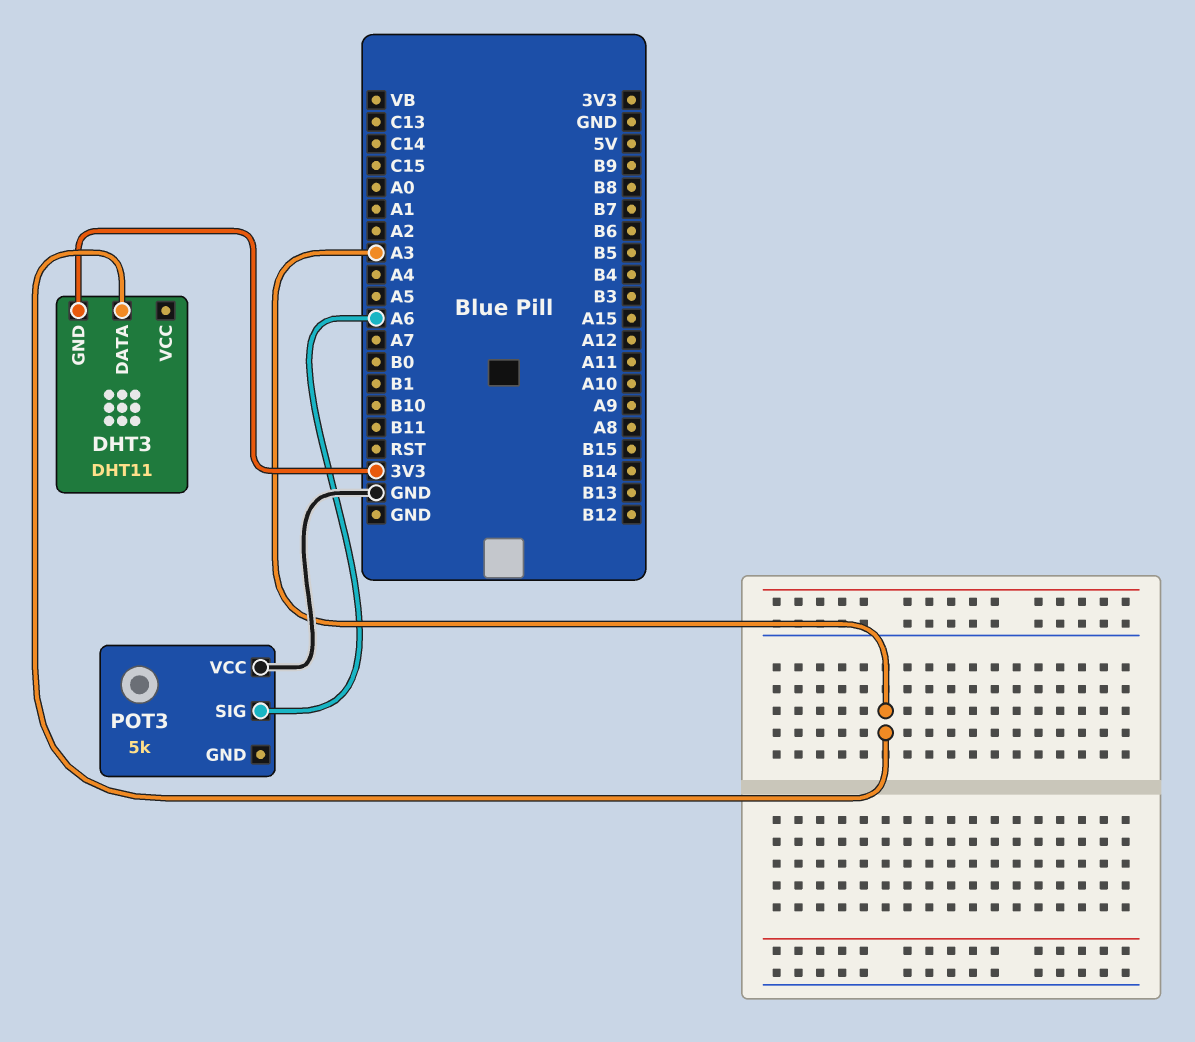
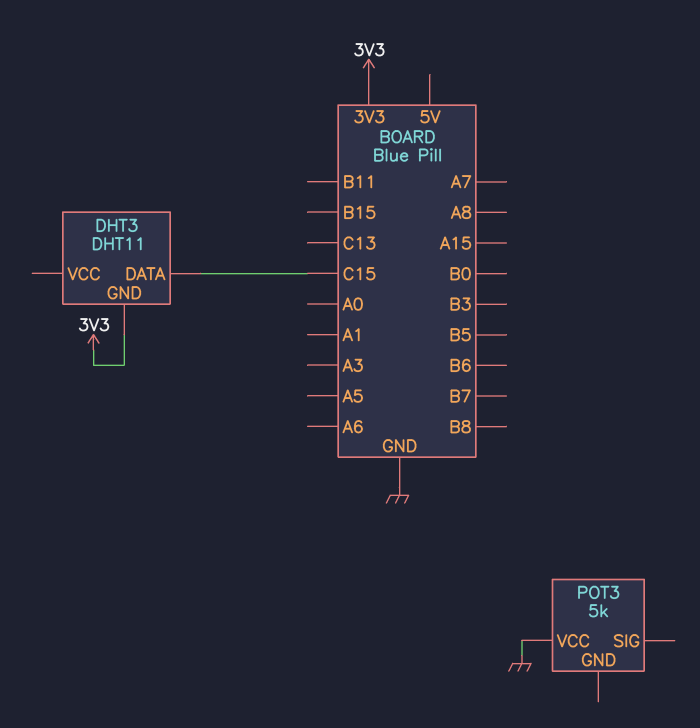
DHT3 pin DATA: A3 -> C15
POT3 pin SIG: A6 -> none

